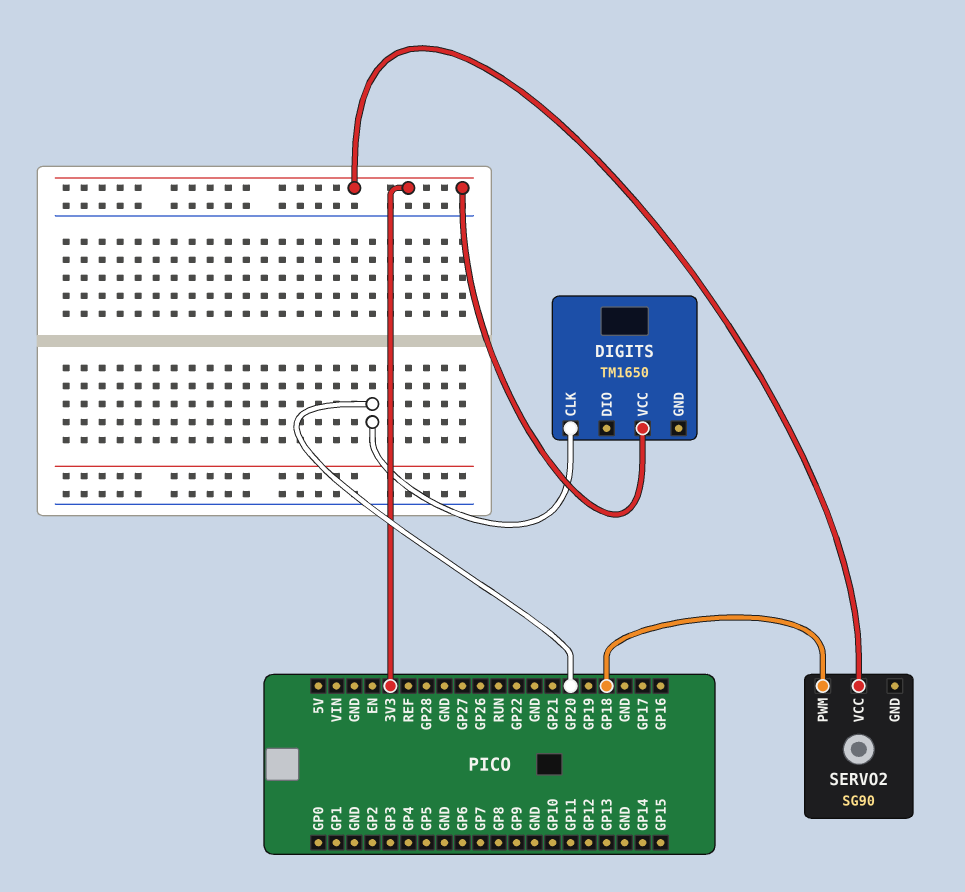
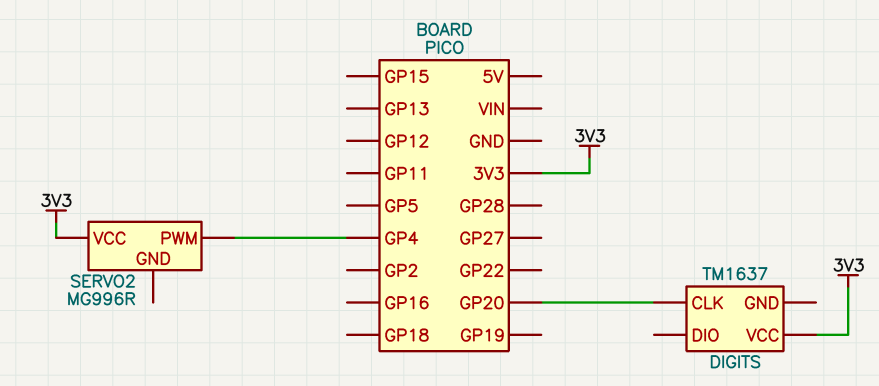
DIGITS: TM1650 -> TM1637
SERVO2: SG90 -> MG996R
SERVO2 pin PWM: GP18 -> GP4

